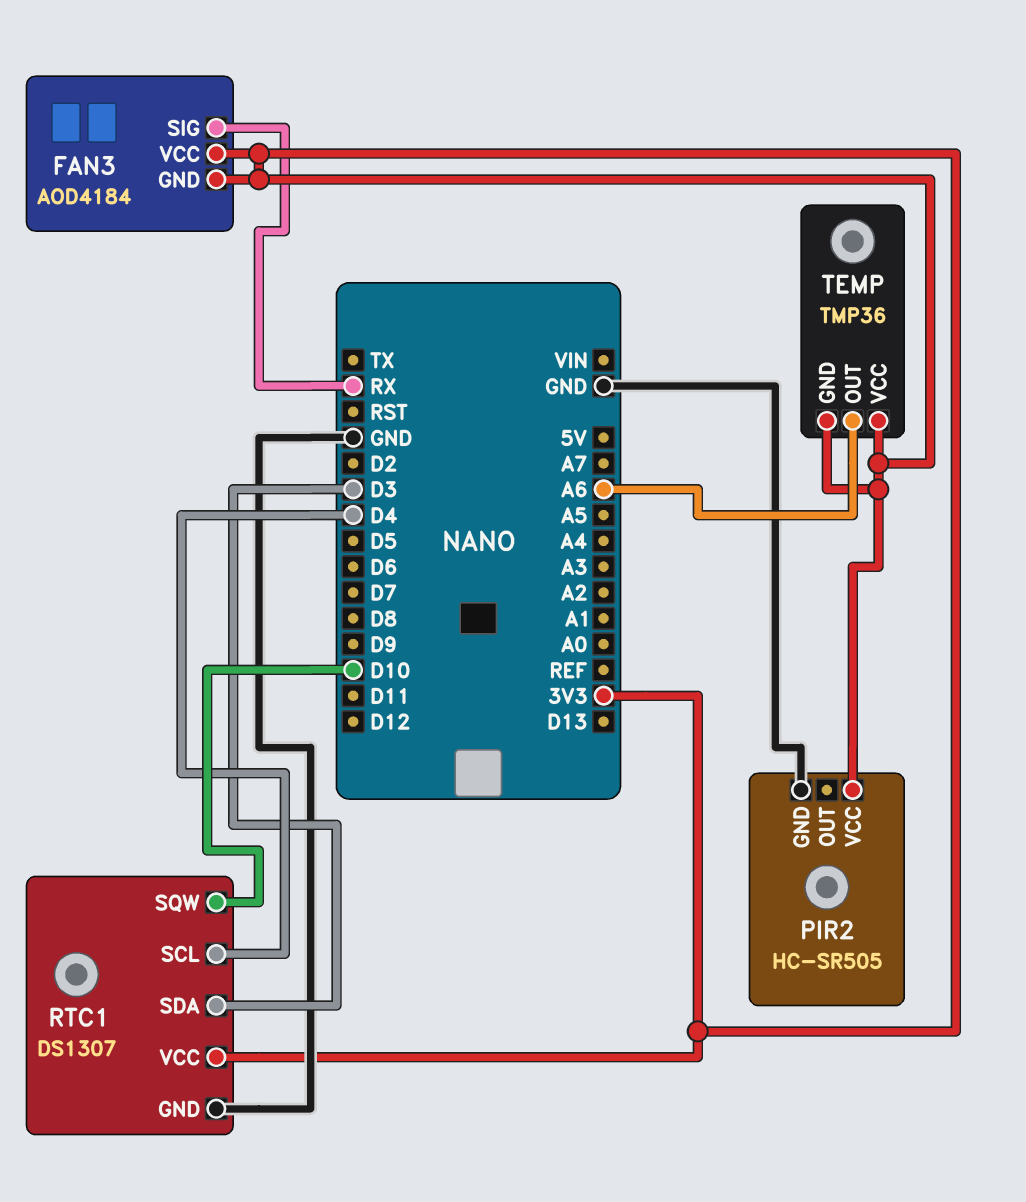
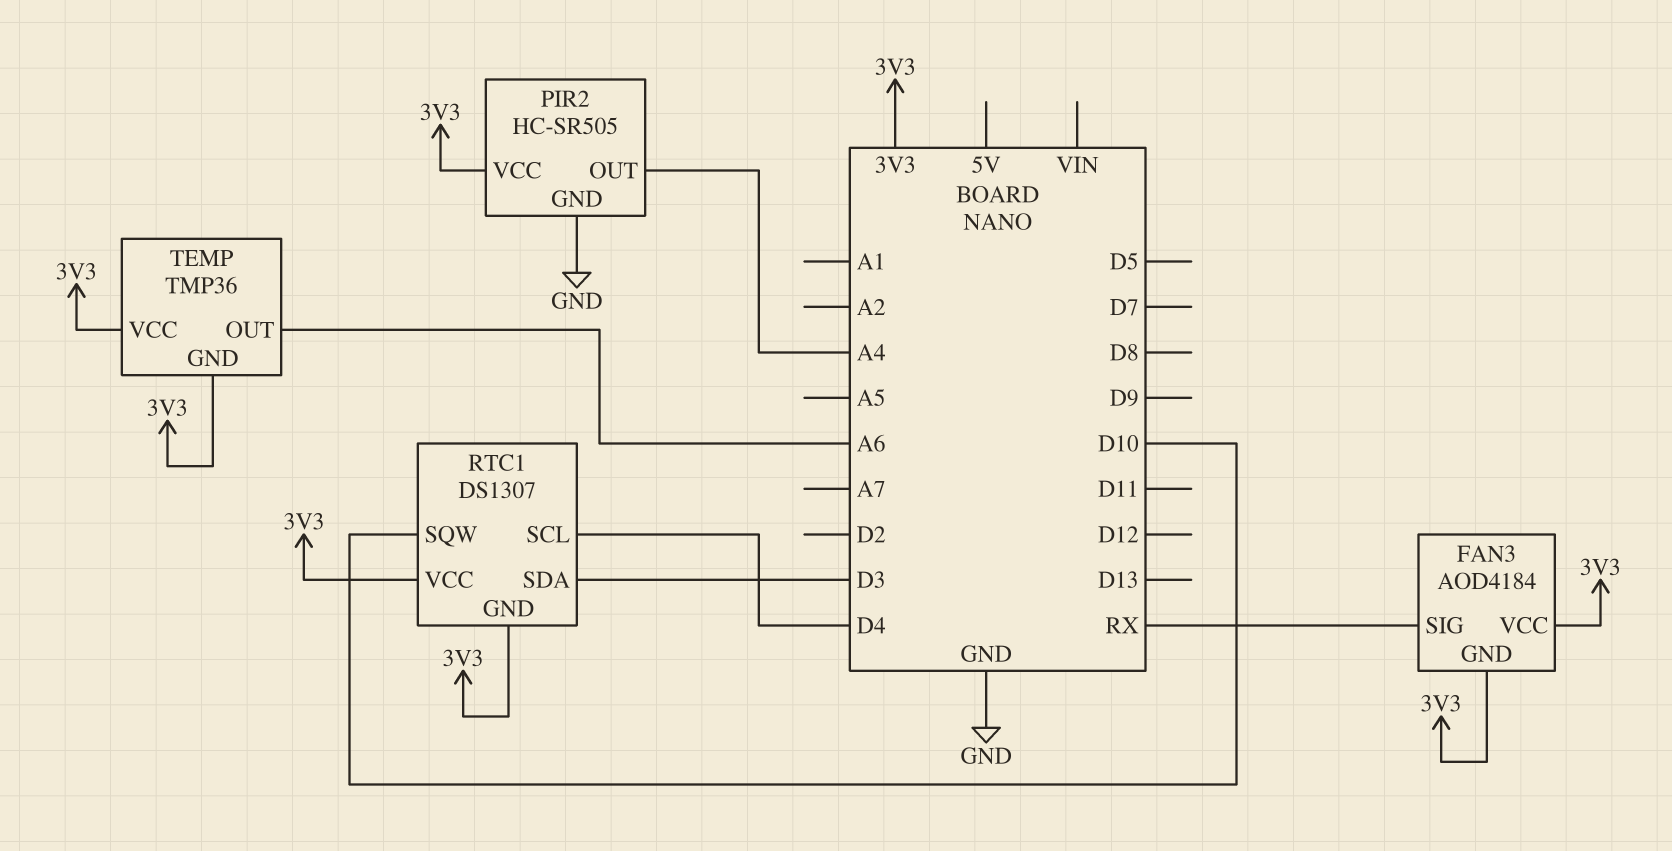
PIR2 pin OUT: none -> A4
RTC1 pin GND: GND -> 3V3

